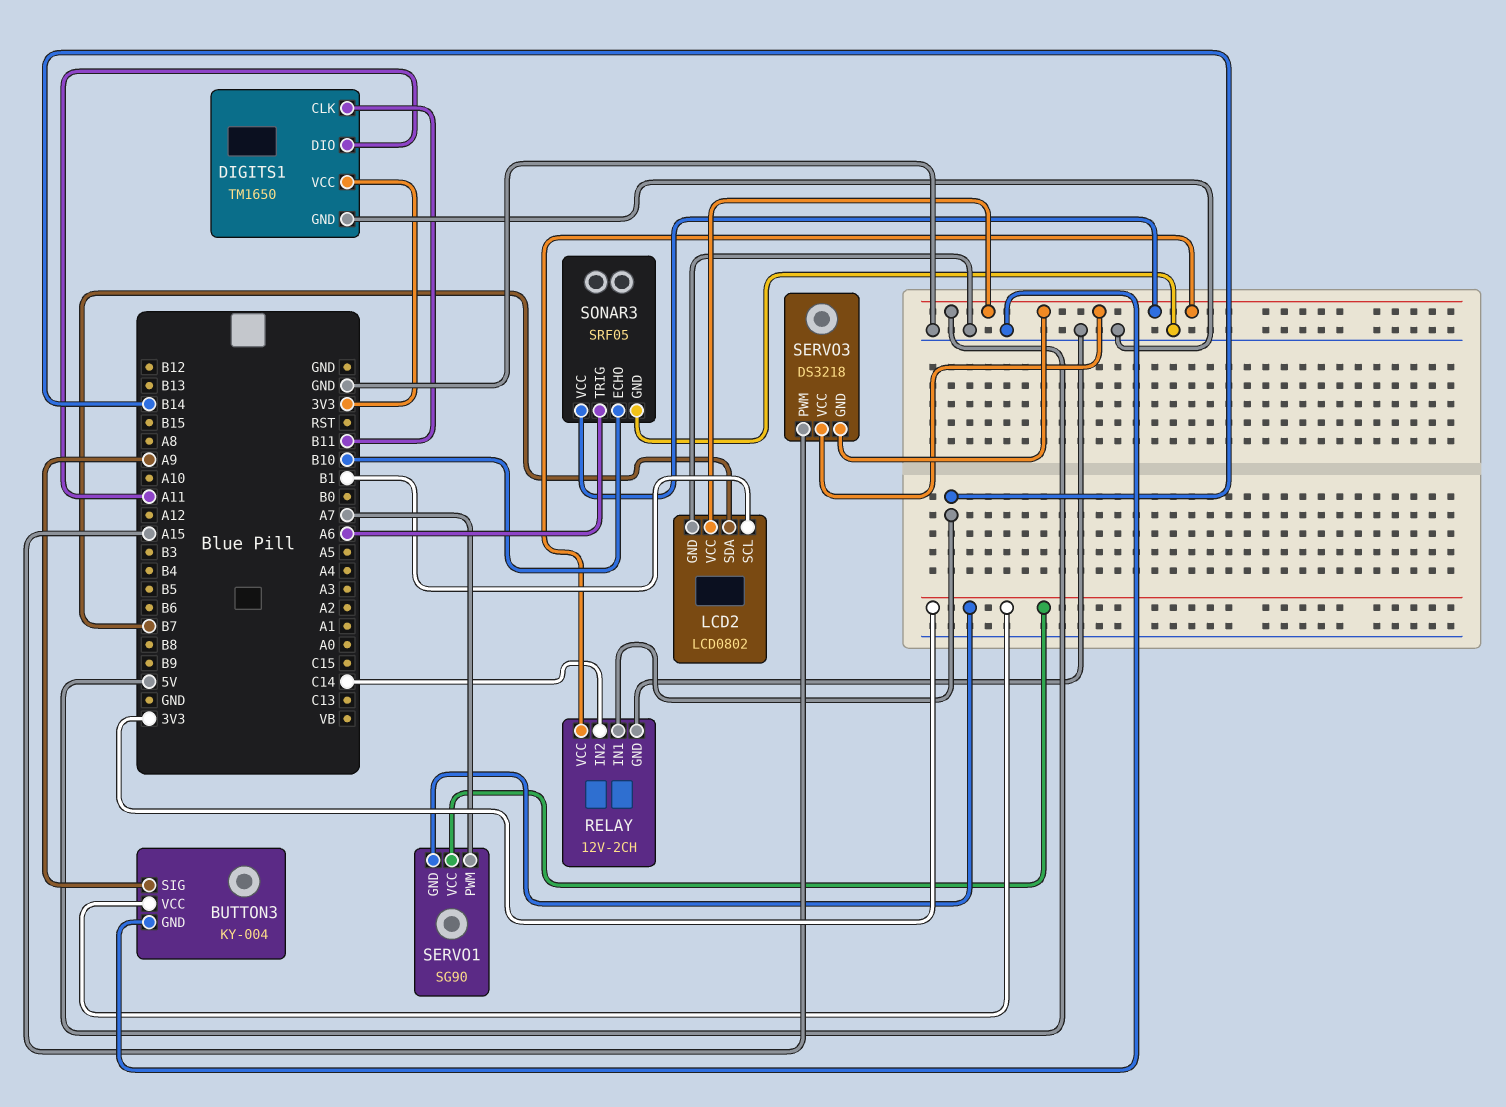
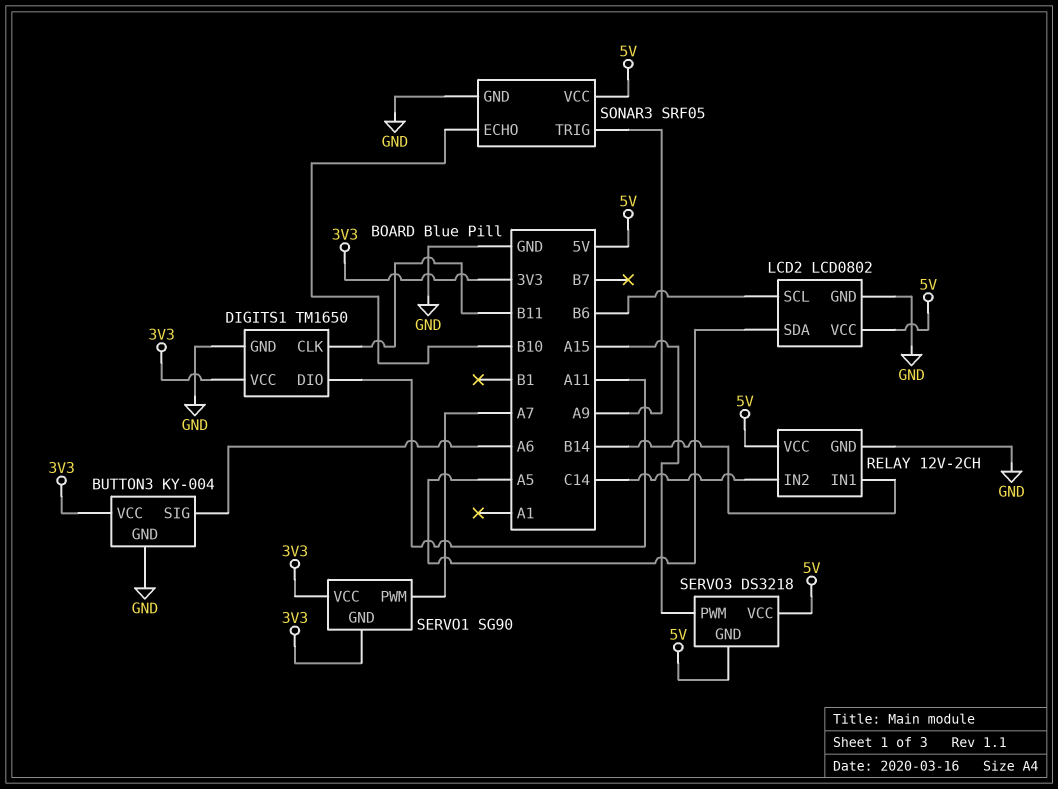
BUTTON3 pin SIG: A9 -> A6
LCD2 pin SCL: B1 -> B6
LCD2 pin SDA: B7 -> A5
SONAR3 pin TRIG: A6 -> A9

